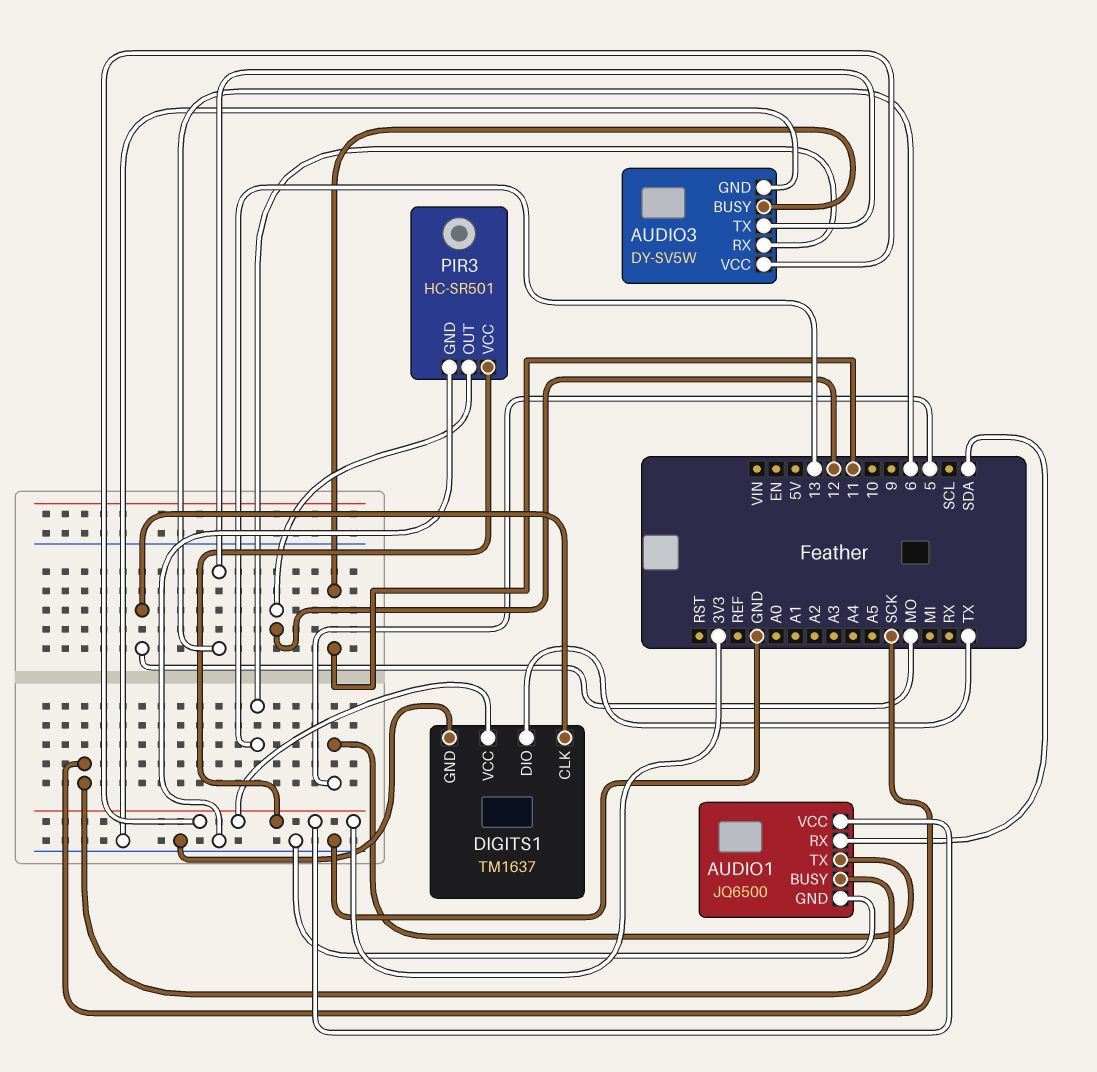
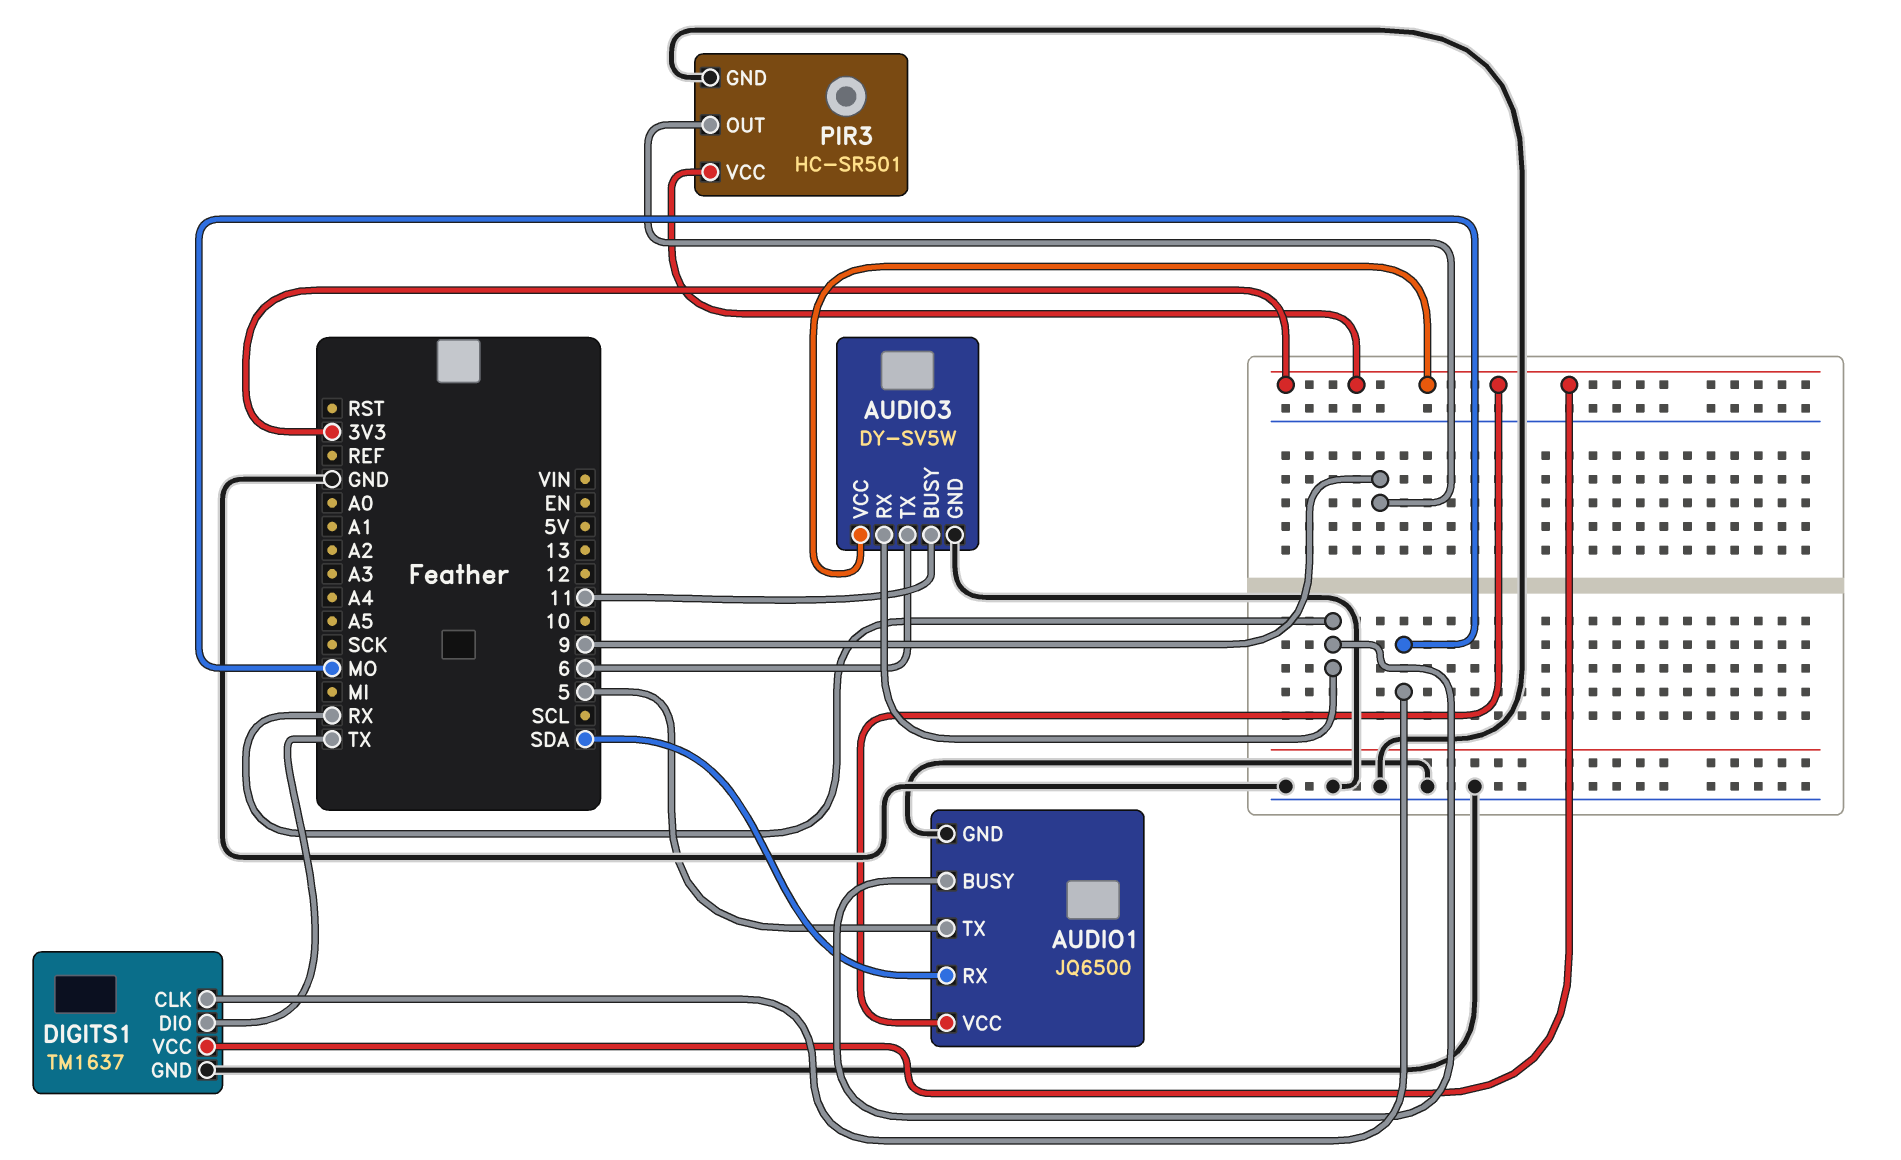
AUDIO1 pin BUSY: SCK -> RX
AUDIO3 pin RX: 13 -> RX
PIR3 pin OUT: 12 -> 9

